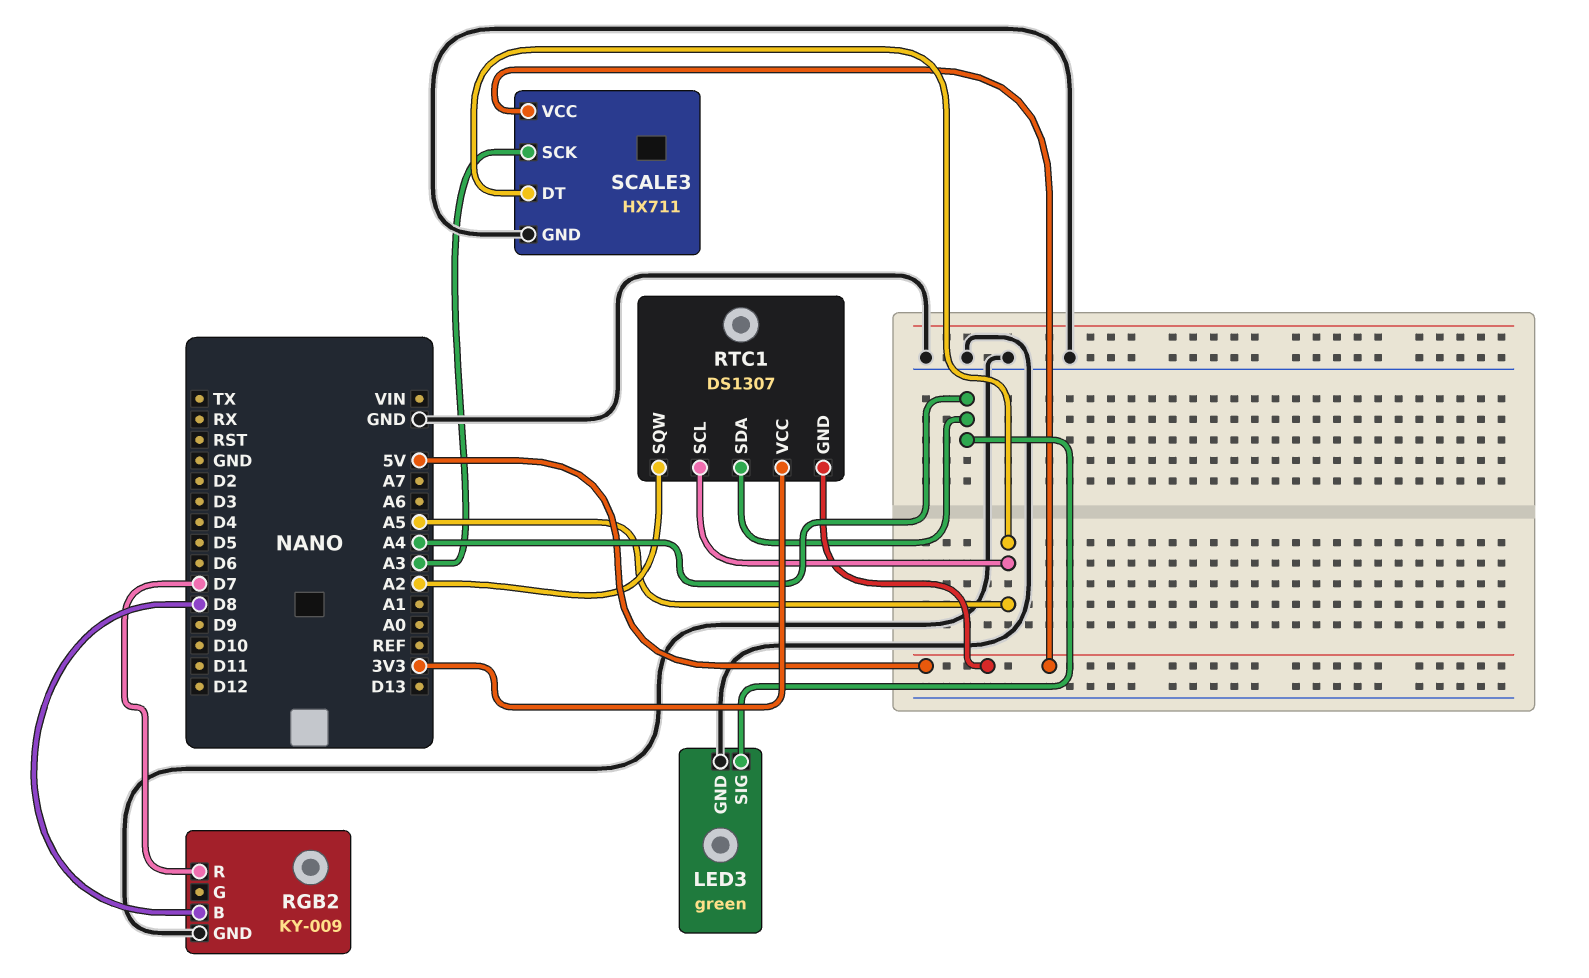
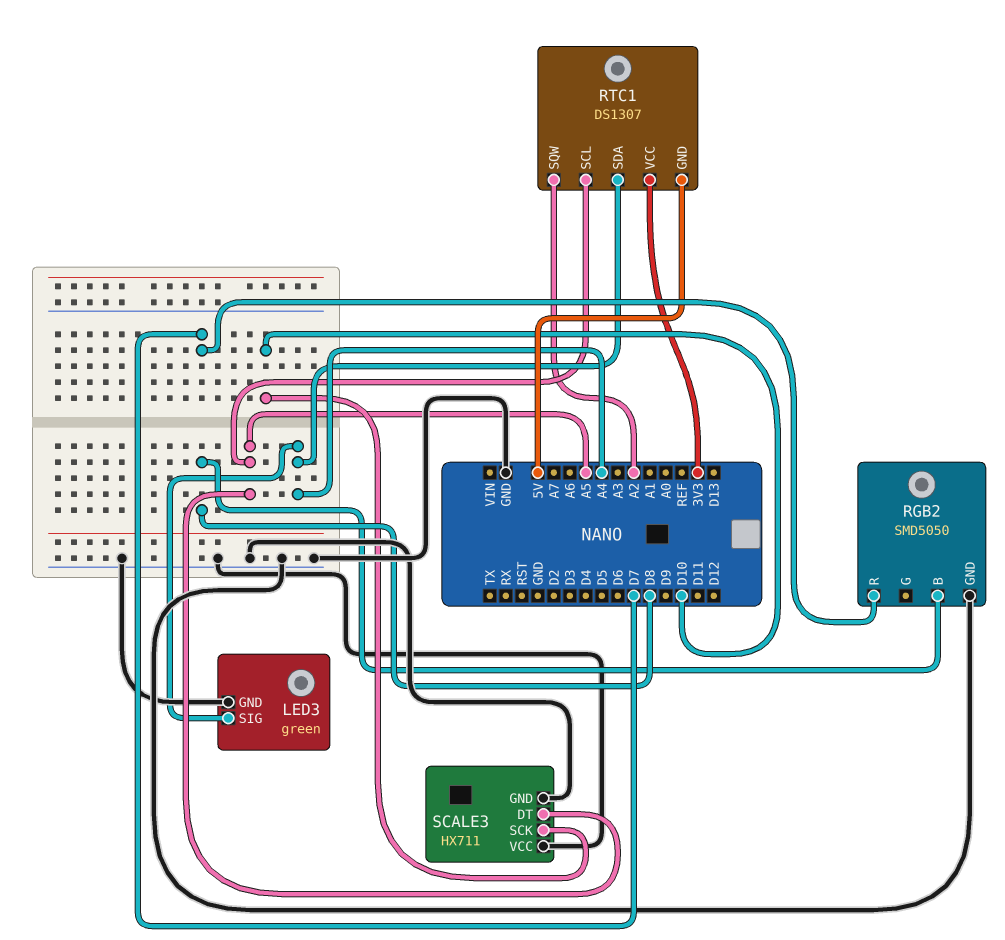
RGB2: KY-009 -> SMD5050
SCALE3 pin SCK: A3 -> D10
SCALE3 pin VCC: 5V -> GND

